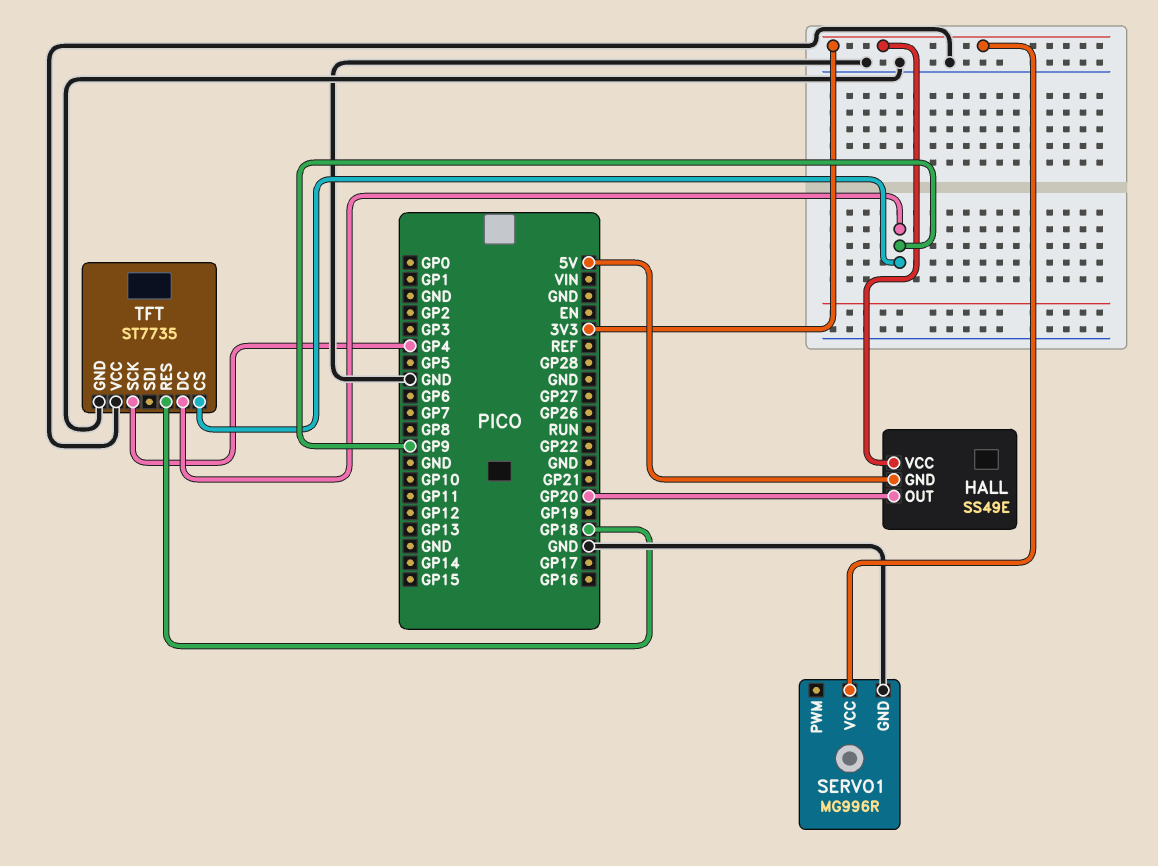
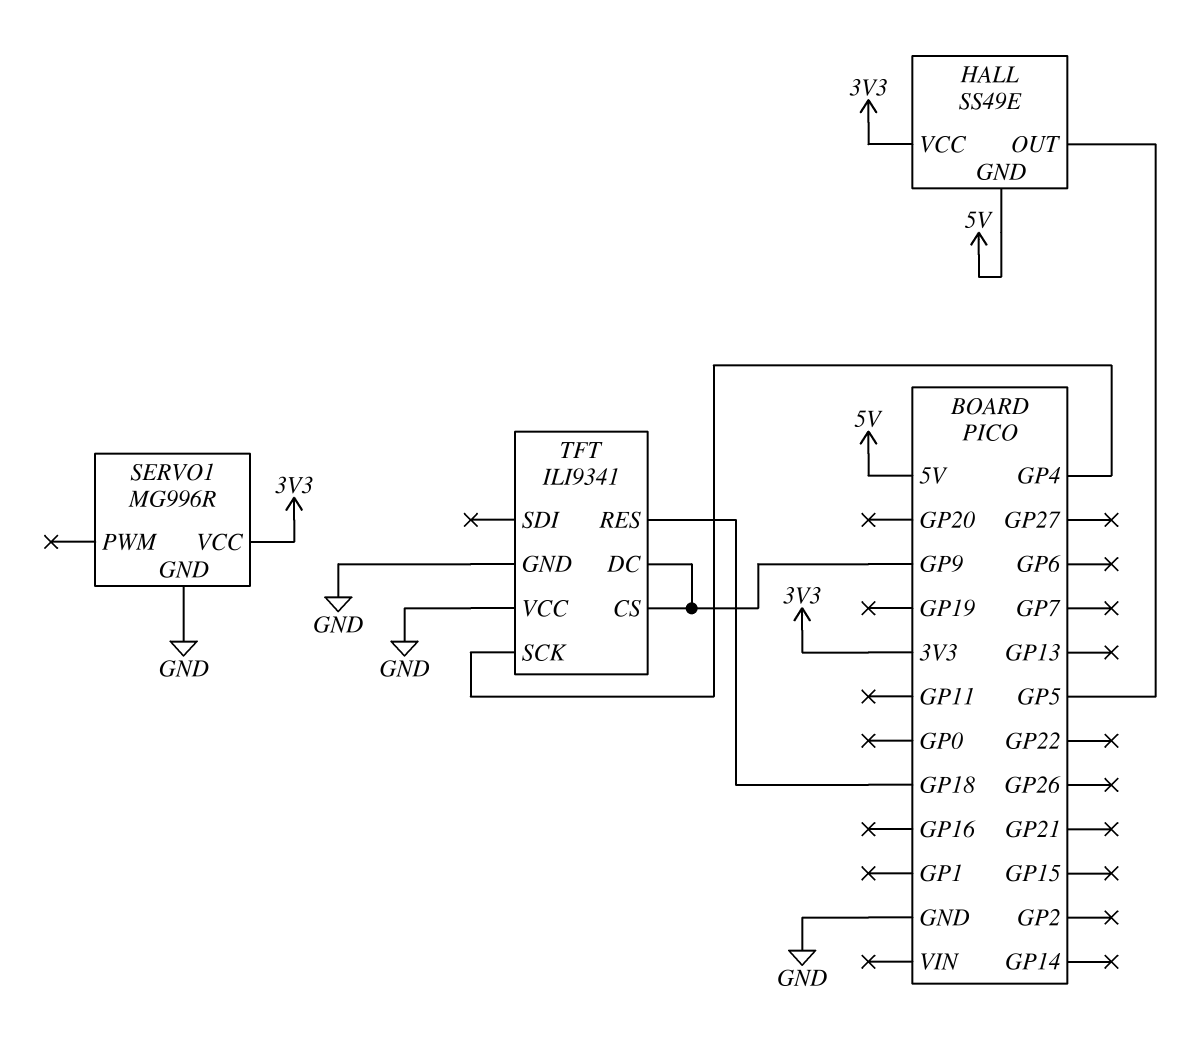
HALL pin OUT: GP20 -> GP5
TFT: ST7735 -> ILI9341

